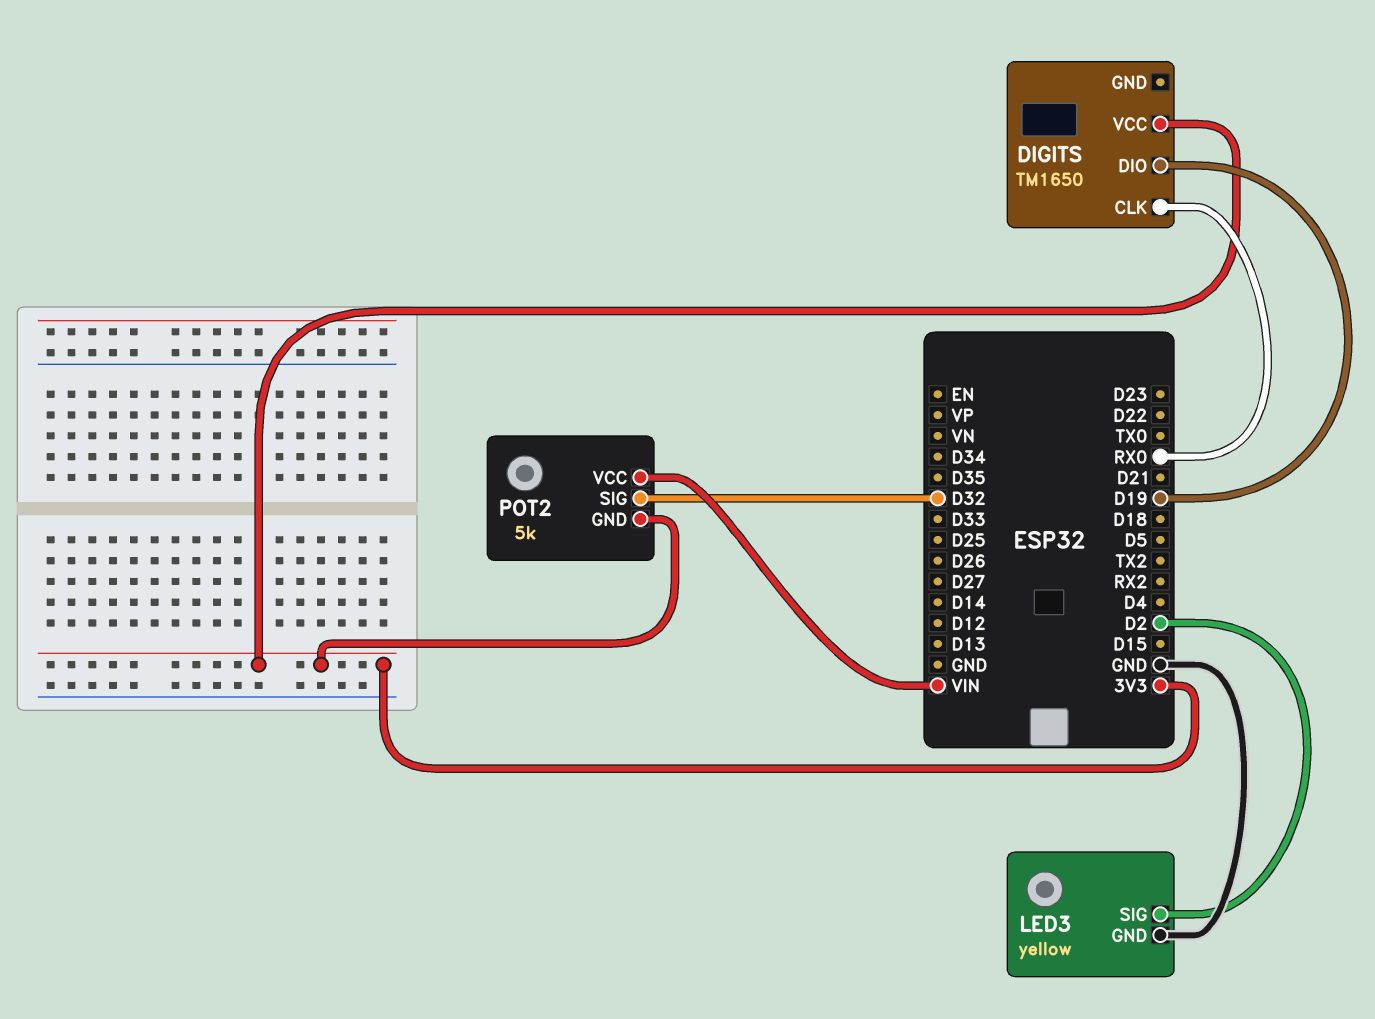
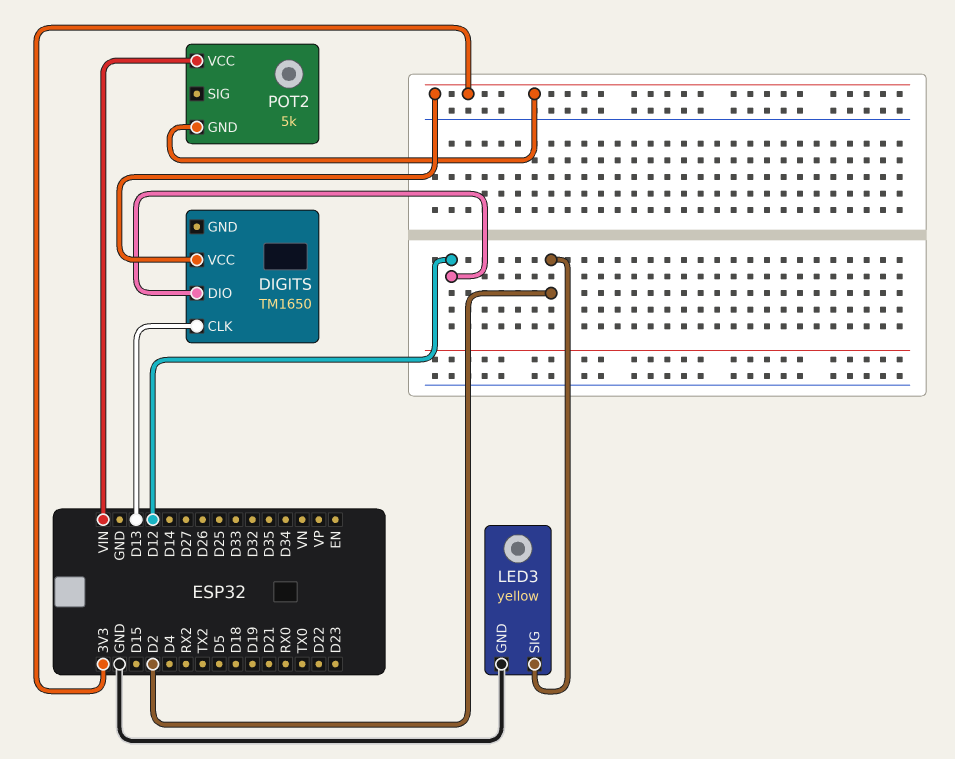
DIGITS pin CLK: RX0 -> D13
DIGITS pin DIO: D19 -> D12
POT2 pin SIG: D32 -> none

